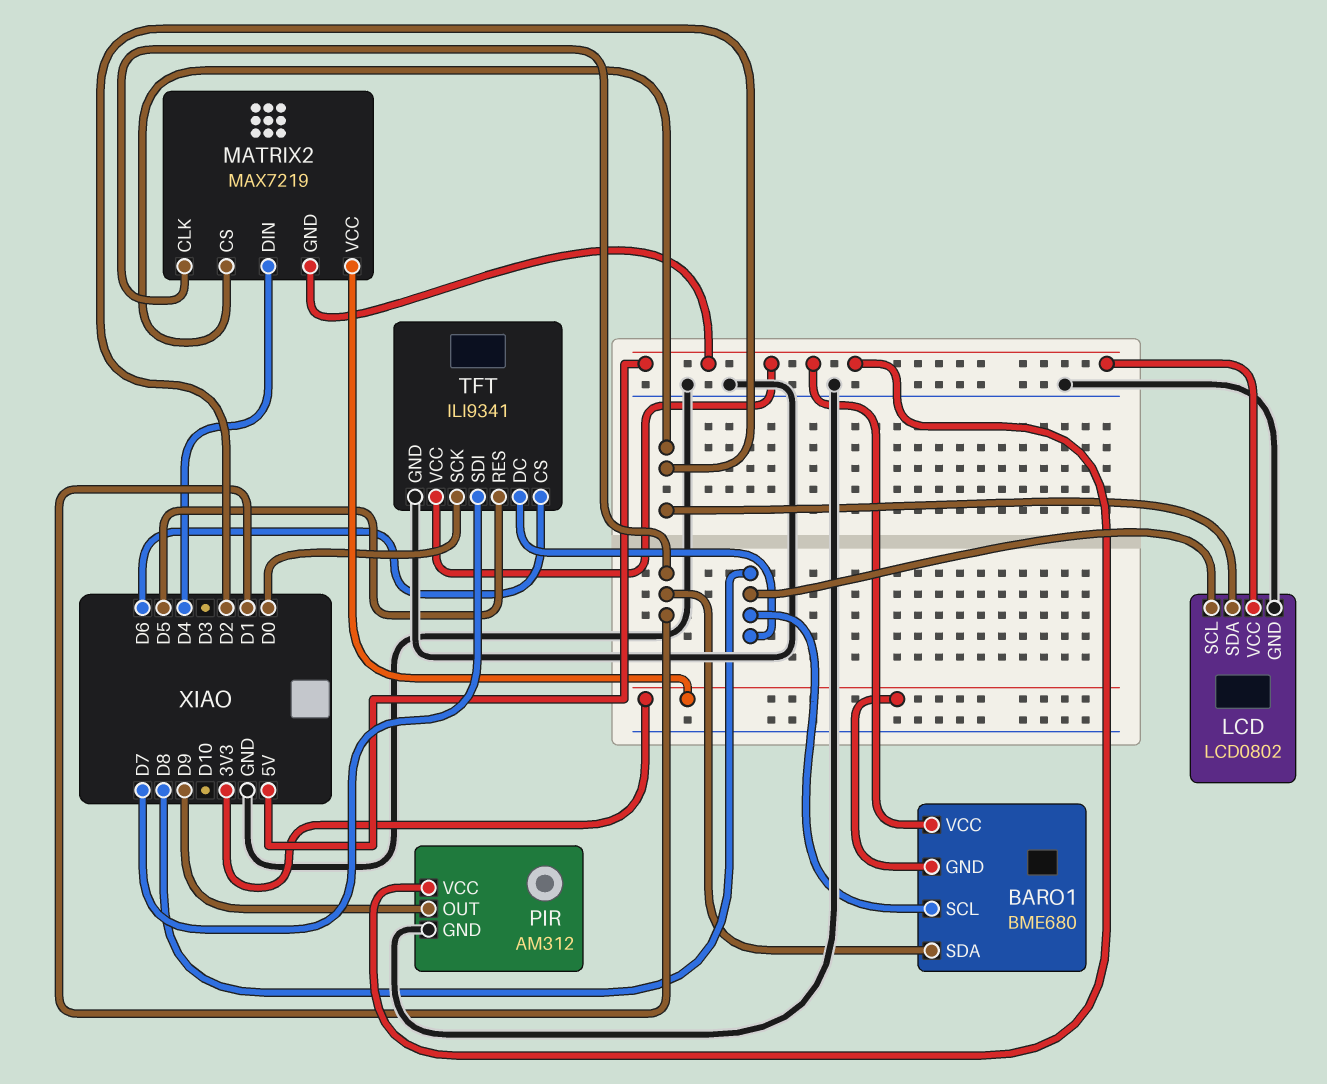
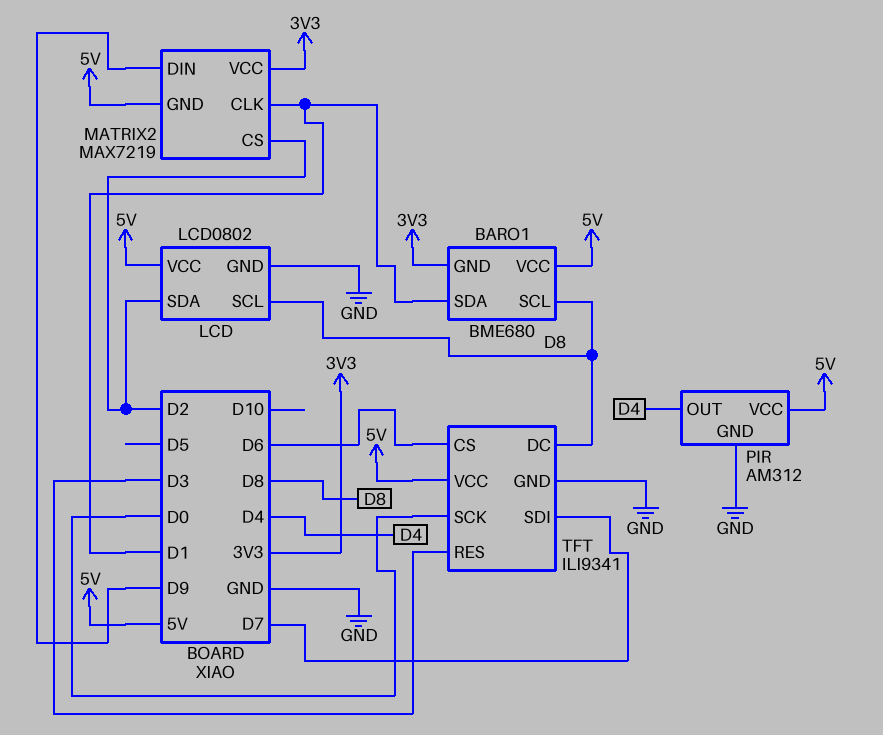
MATRIX2 pin DIN: D4 -> D9
PIR pin OUT: D9 -> D4
TFT pin RES: D5 -> D3

